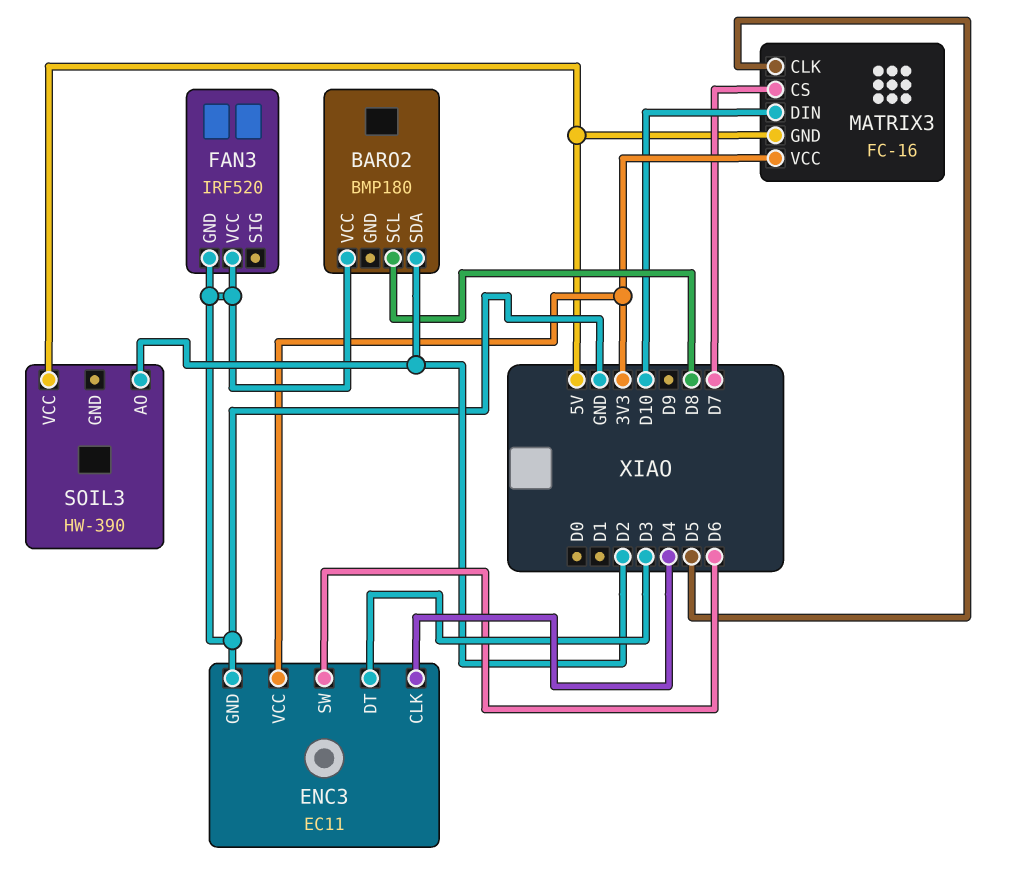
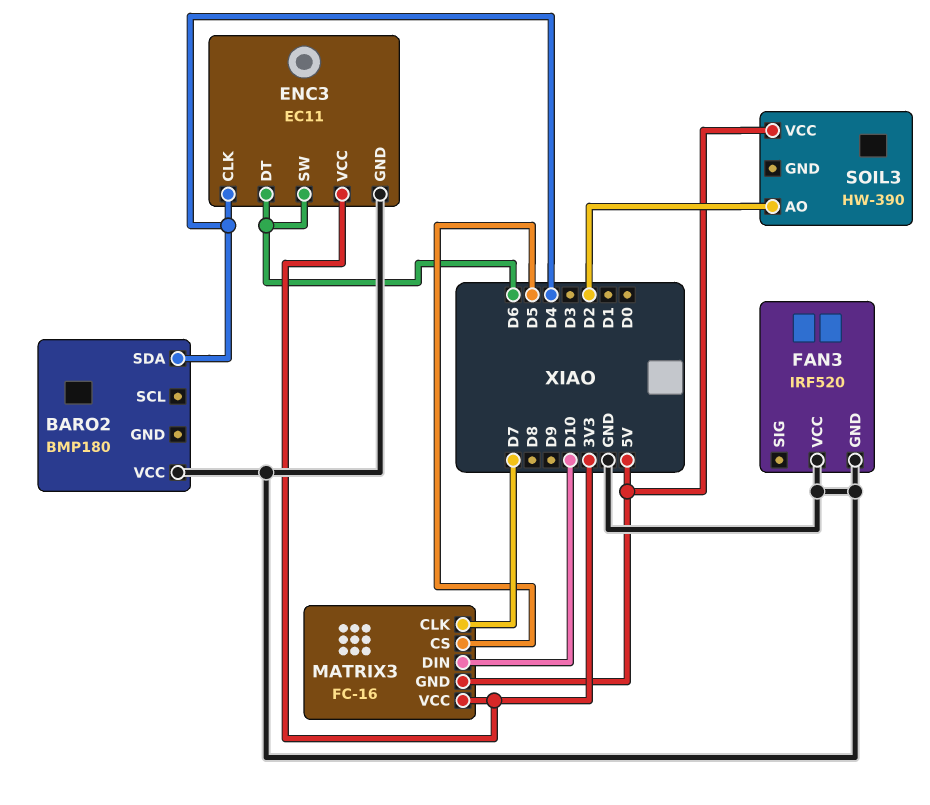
BARO2 pin SCL: D8 -> none
BARO2 pin SDA: D2 -> D4
ENC3 pin DT: D3 -> D6
MATRIX3 pin CLK: D5 -> D7
MATRIX3 pin CS: D7 -> D5

